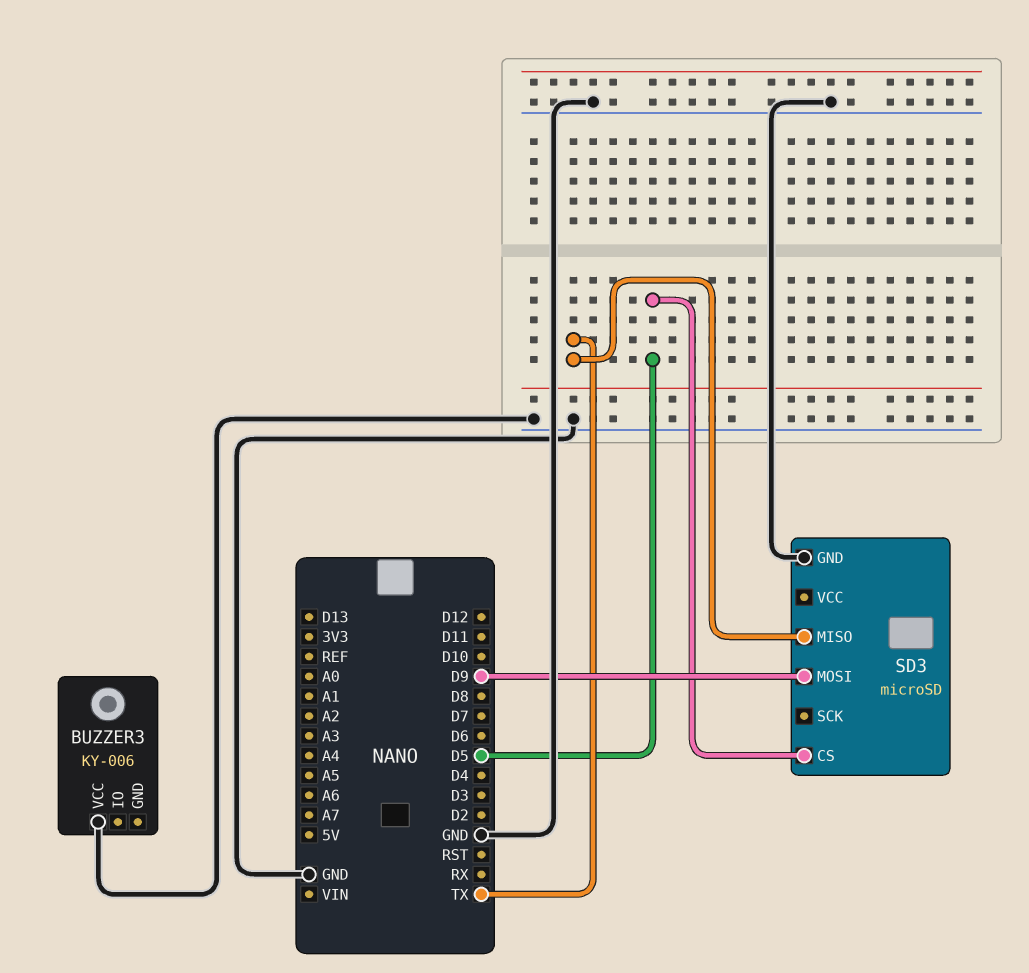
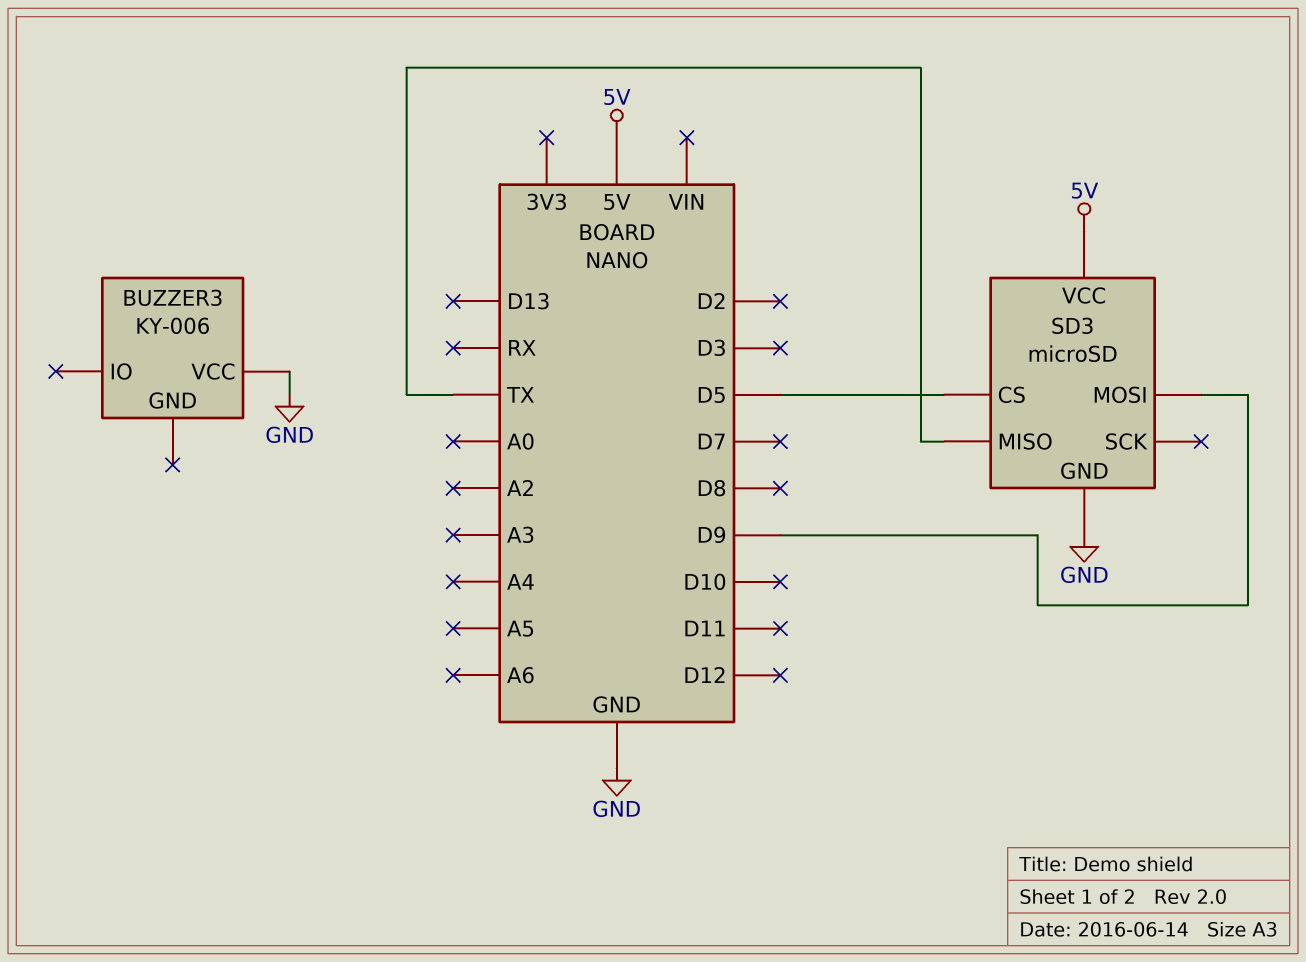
SD3 pin VCC: none -> 5V

